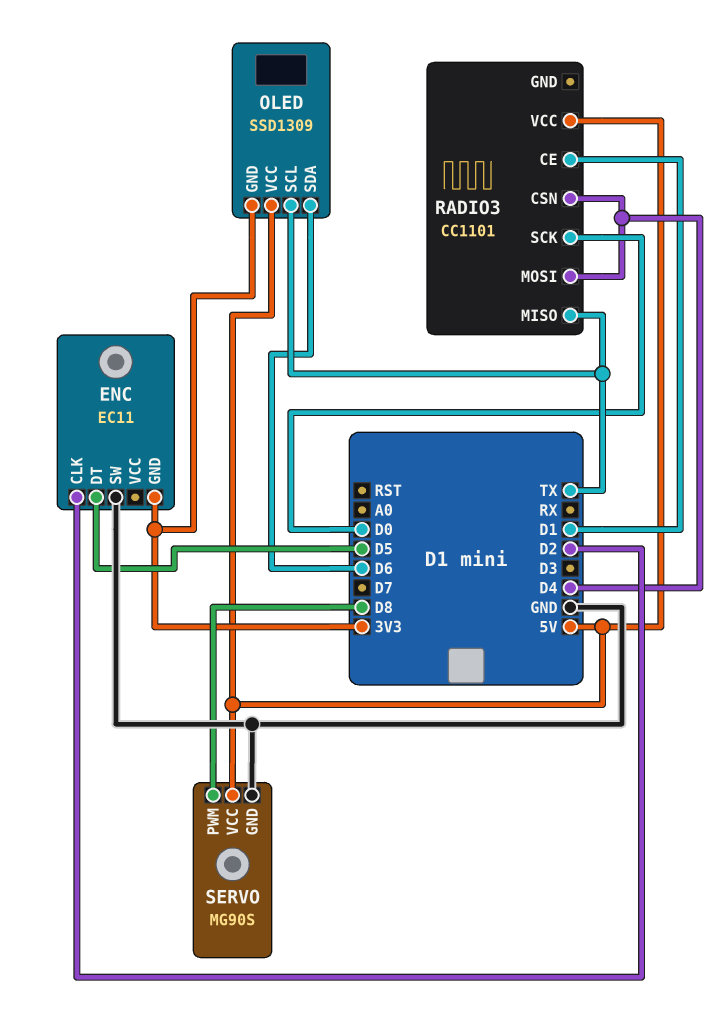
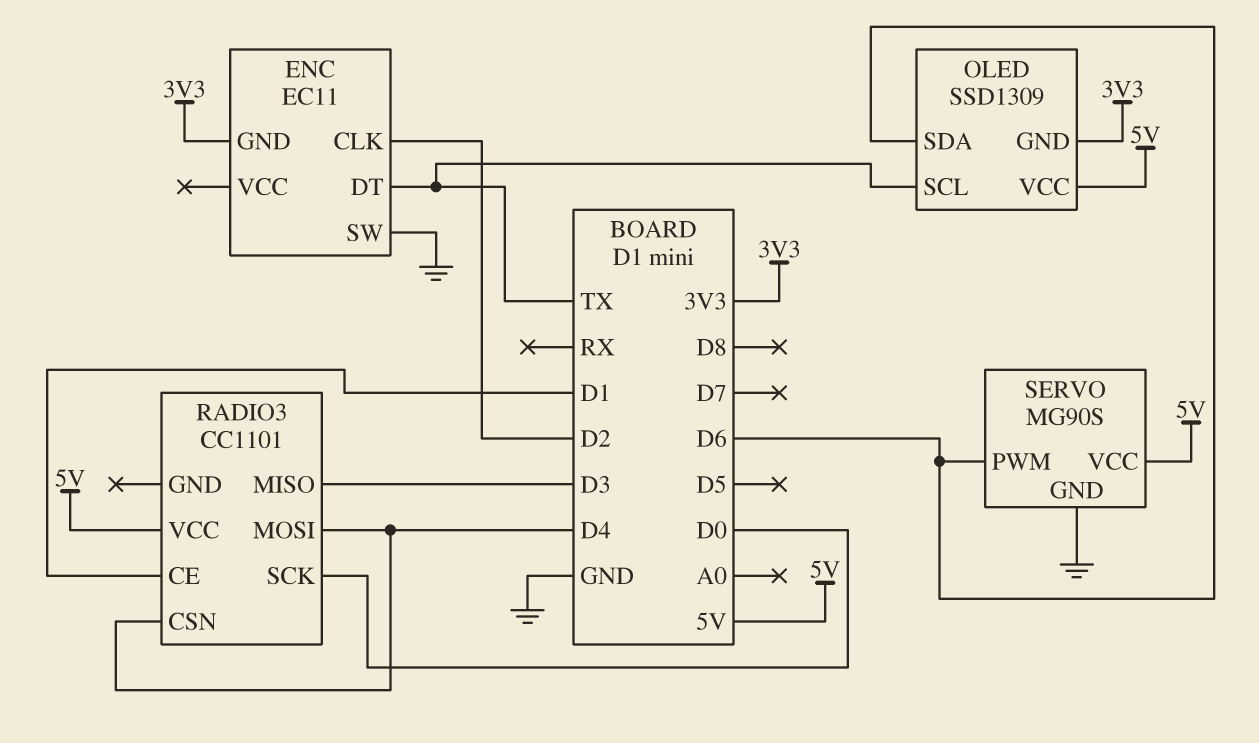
ENC pin DT: D5 -> TX
RADIO3 pin MISO: TX -> D3
SERVO pin PWM: D8 -> D6

